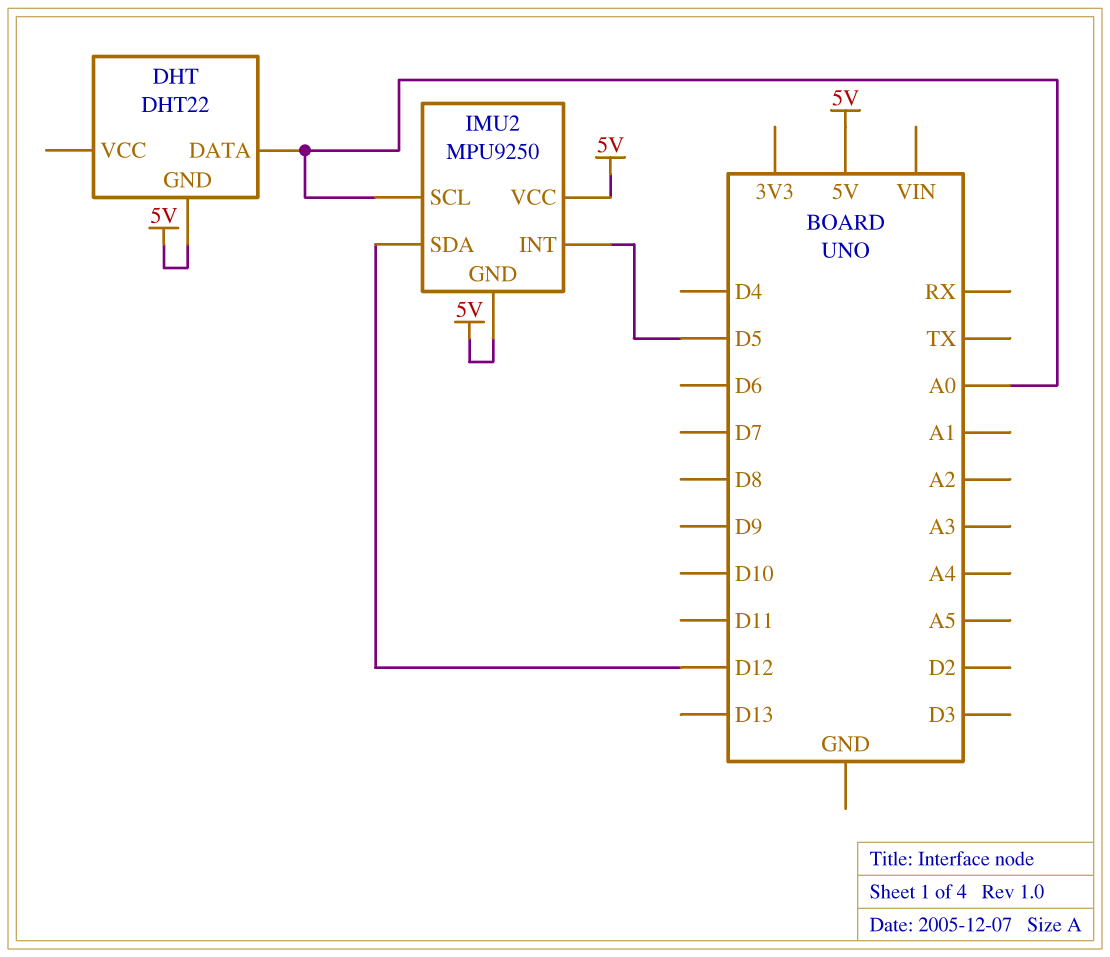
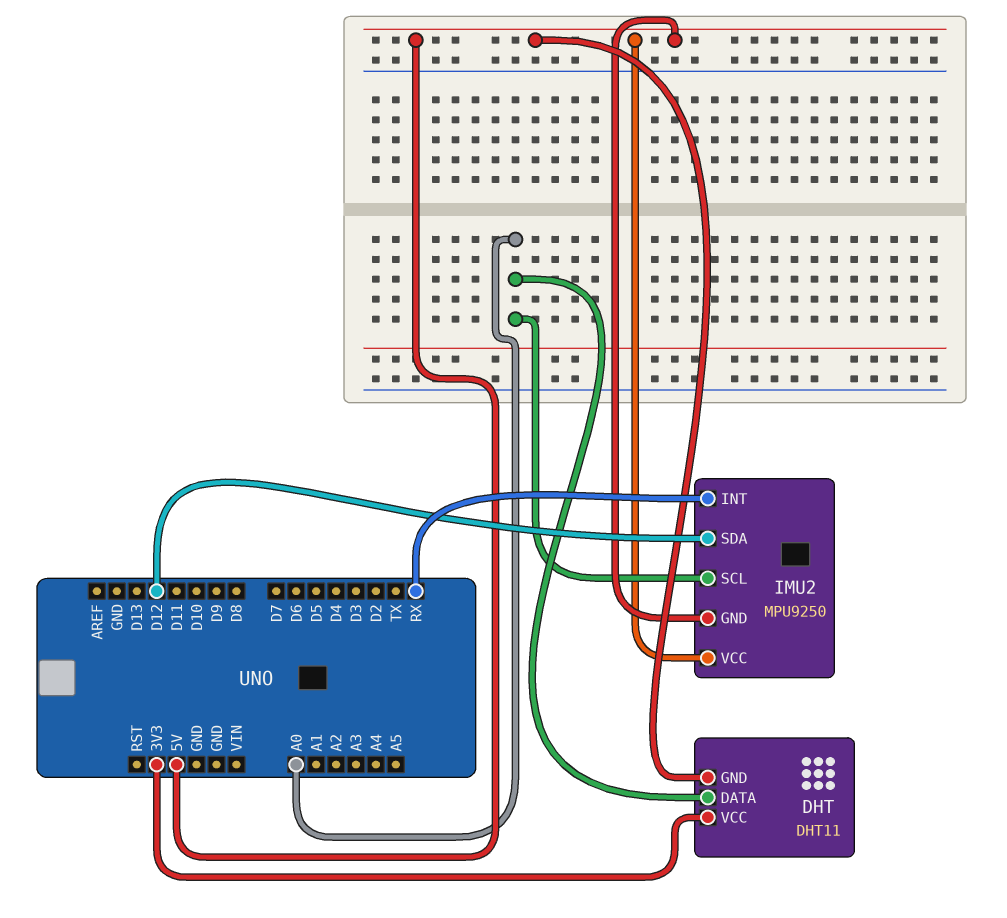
DHT: DHT22 -> DHT11
DHT pin VCC: none -> 3V3
IMU2 pin INT: D5 -> RX

